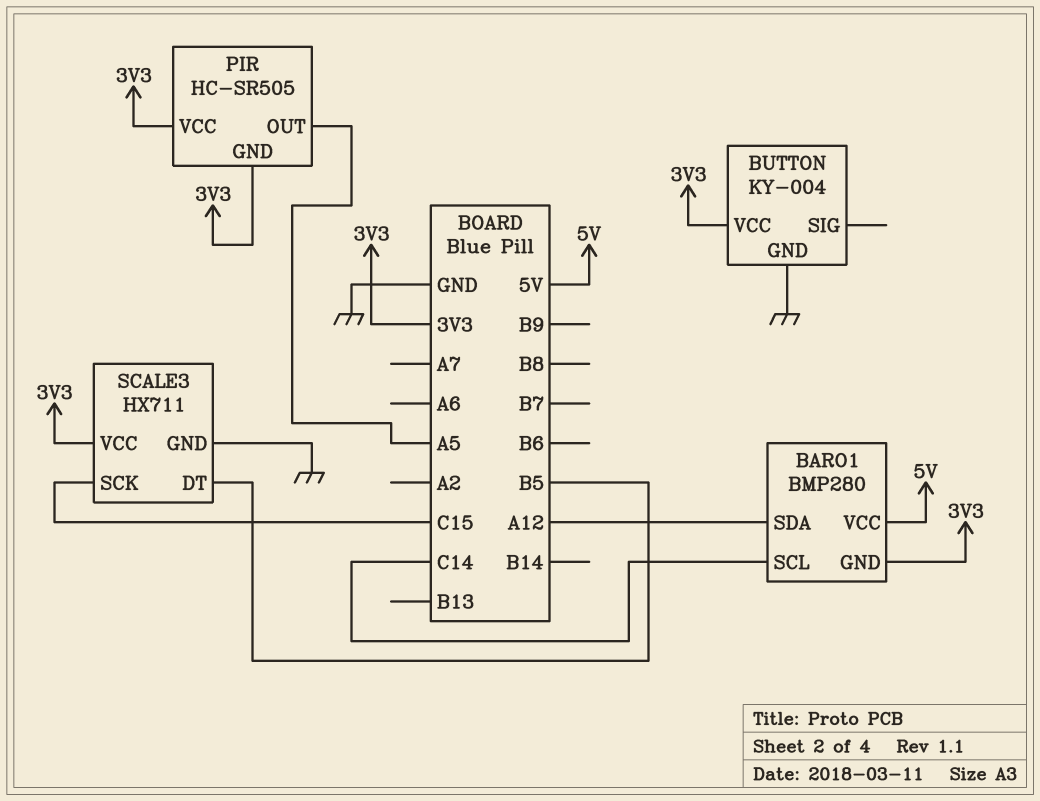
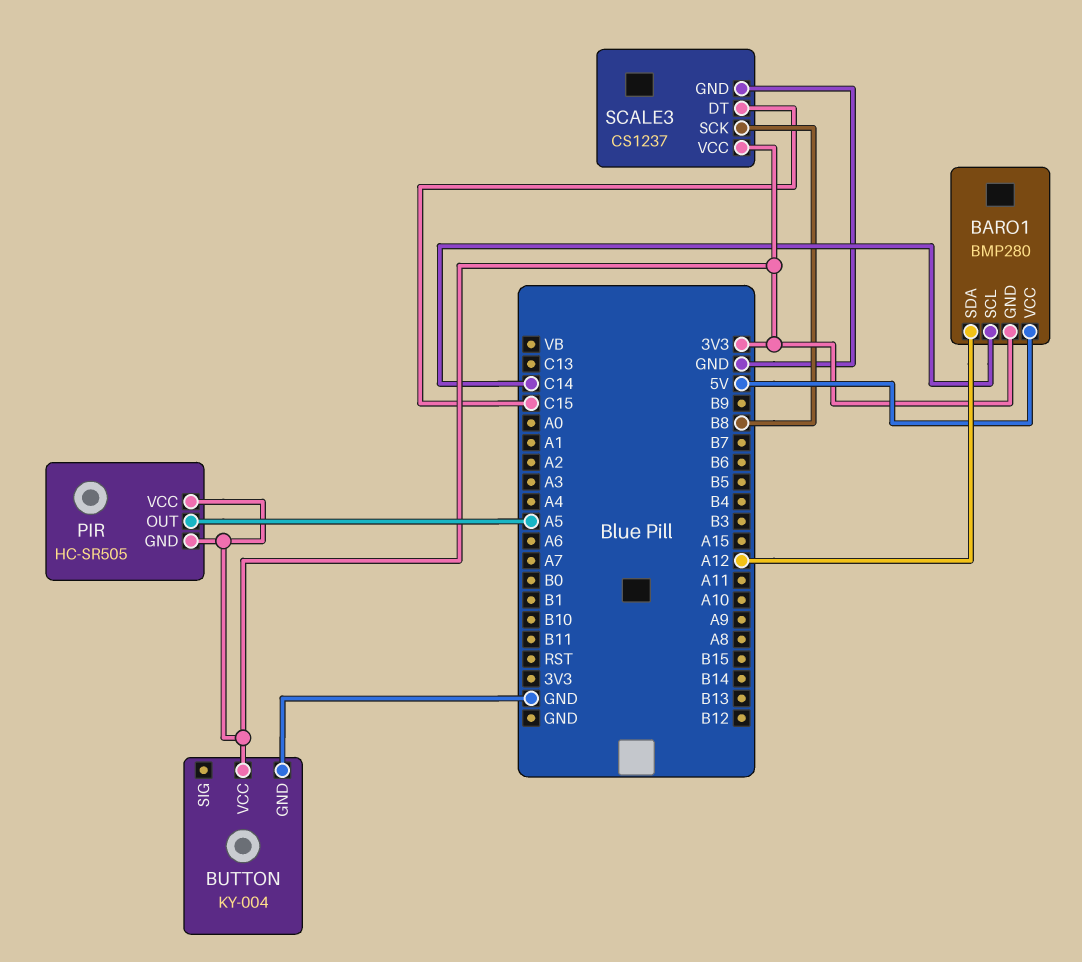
SCALE3: HX711 -> CS1237
SCALE3 pin DT: B5 -> C15
SCALE3 pin SCK: C15 -> B8

